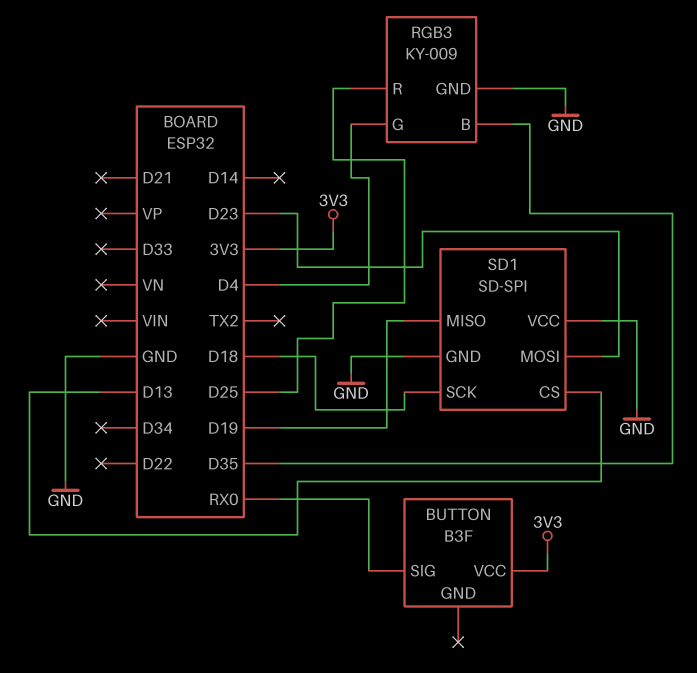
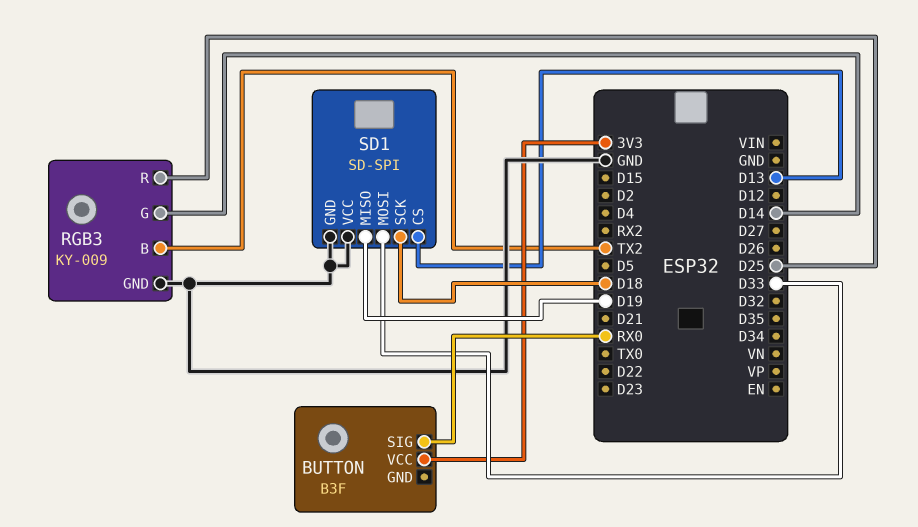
RGB3 pin B: D35 -> TX2
RGB3 pin G: D4 -> D14
SD1 pin MOSI: D23 -> D33

